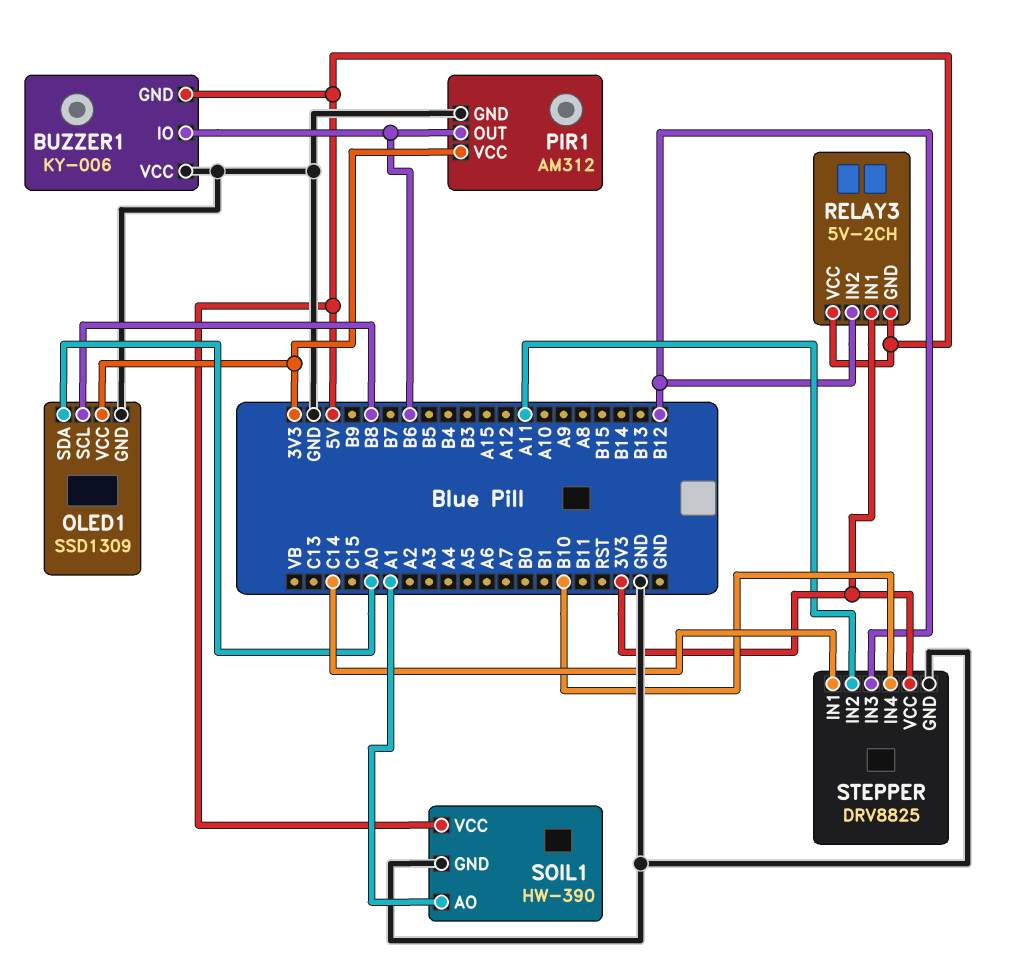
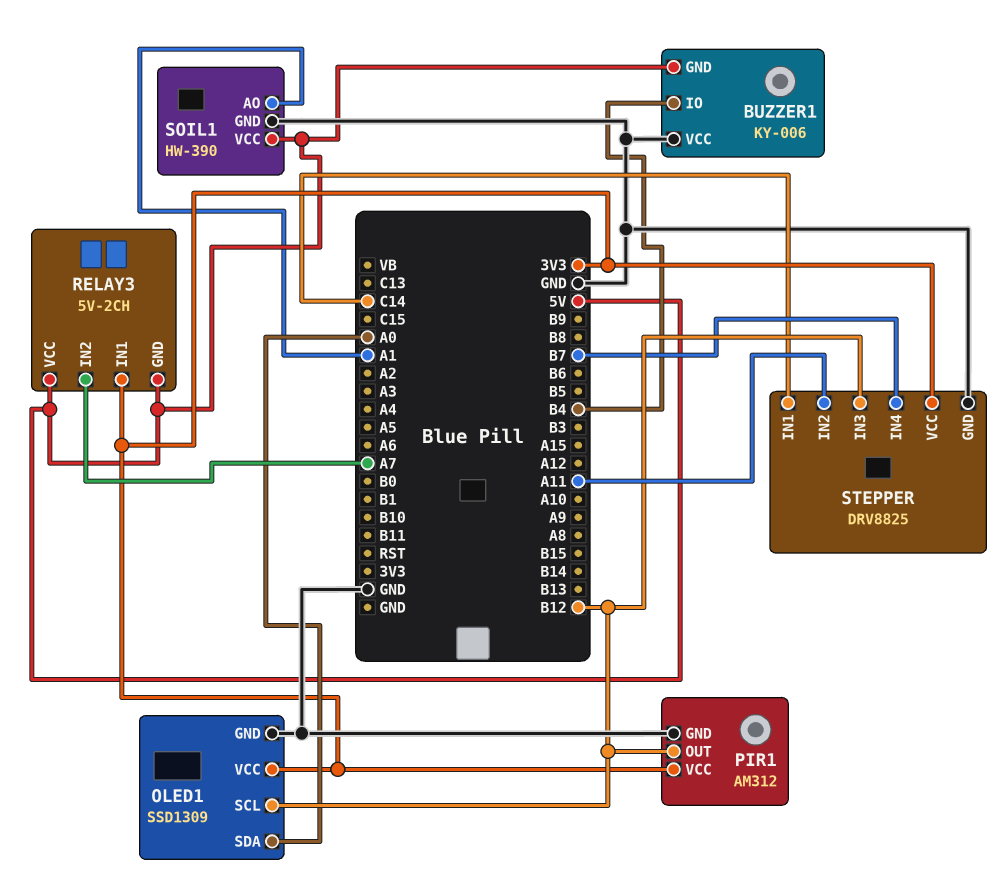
BUZZER1 pin IO: B6 -> B4
OLED1 pin SCL: B8 -> B12
PIR1 pin OUT: B6 -> B12
RELAY3 pin IN2: B12 -> A7
STEPPER pin IN4: B10 -> B7

